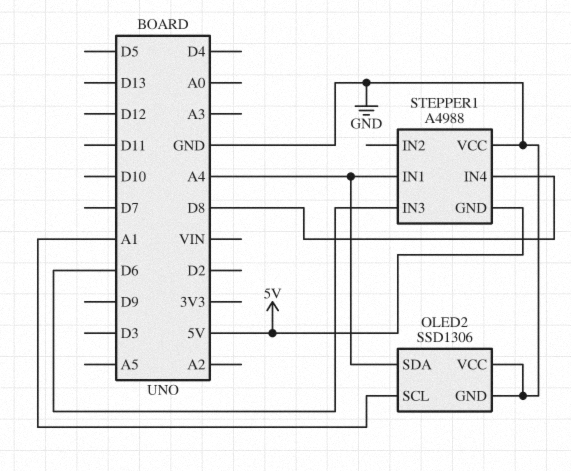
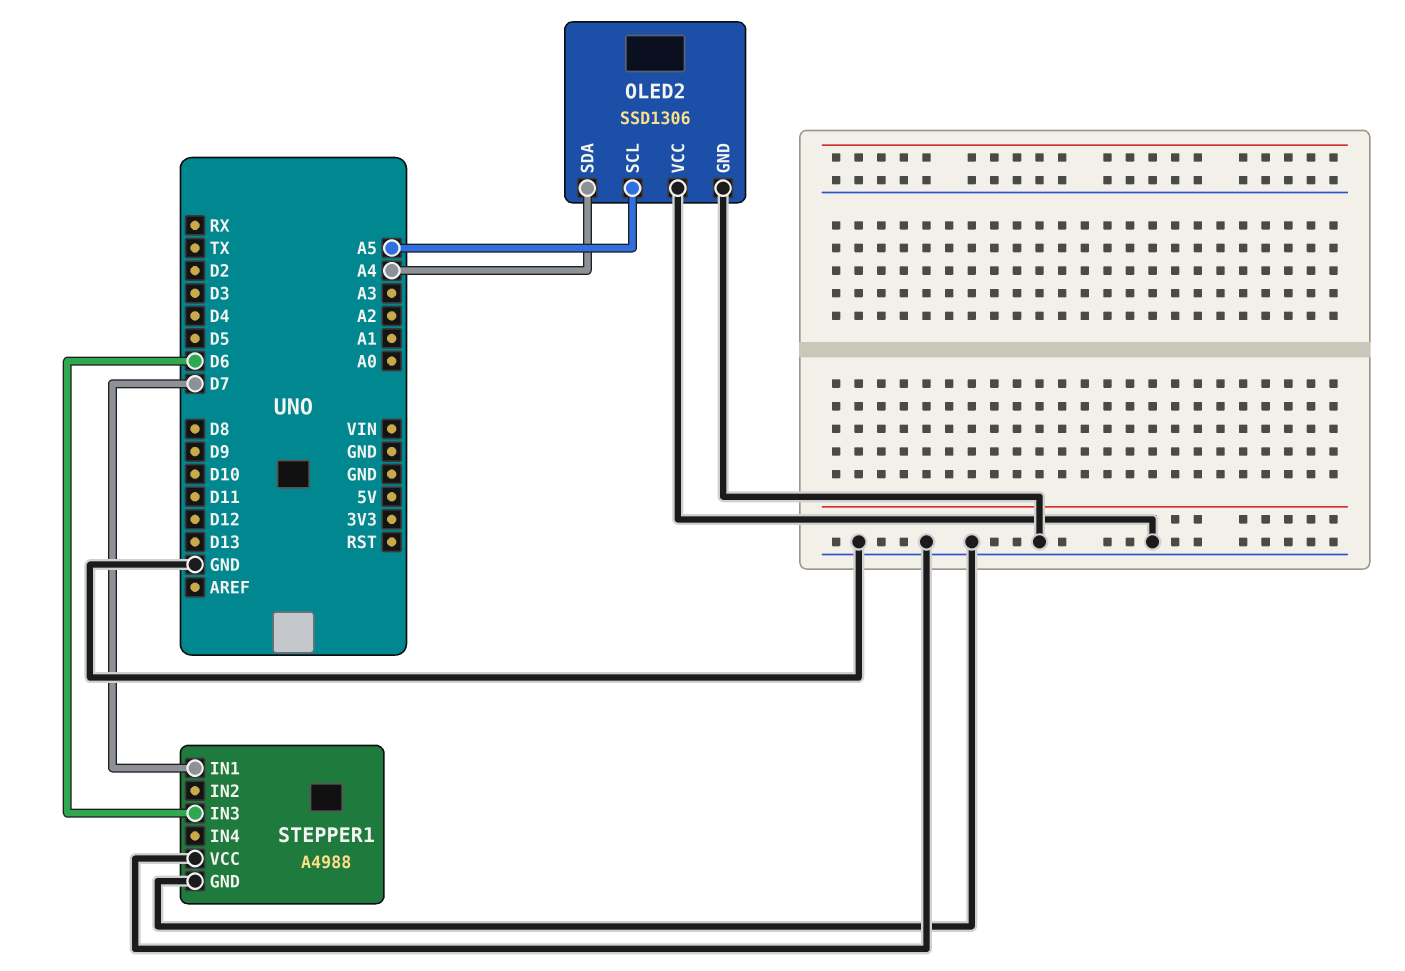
OLED2 pin SCL: A1 -> A5
STEPPER1 pin GND: 5V -> GND
STEPPER1 pin IN1: A4 -> D7
STEPPER1 pin IN4: D8 -> none

